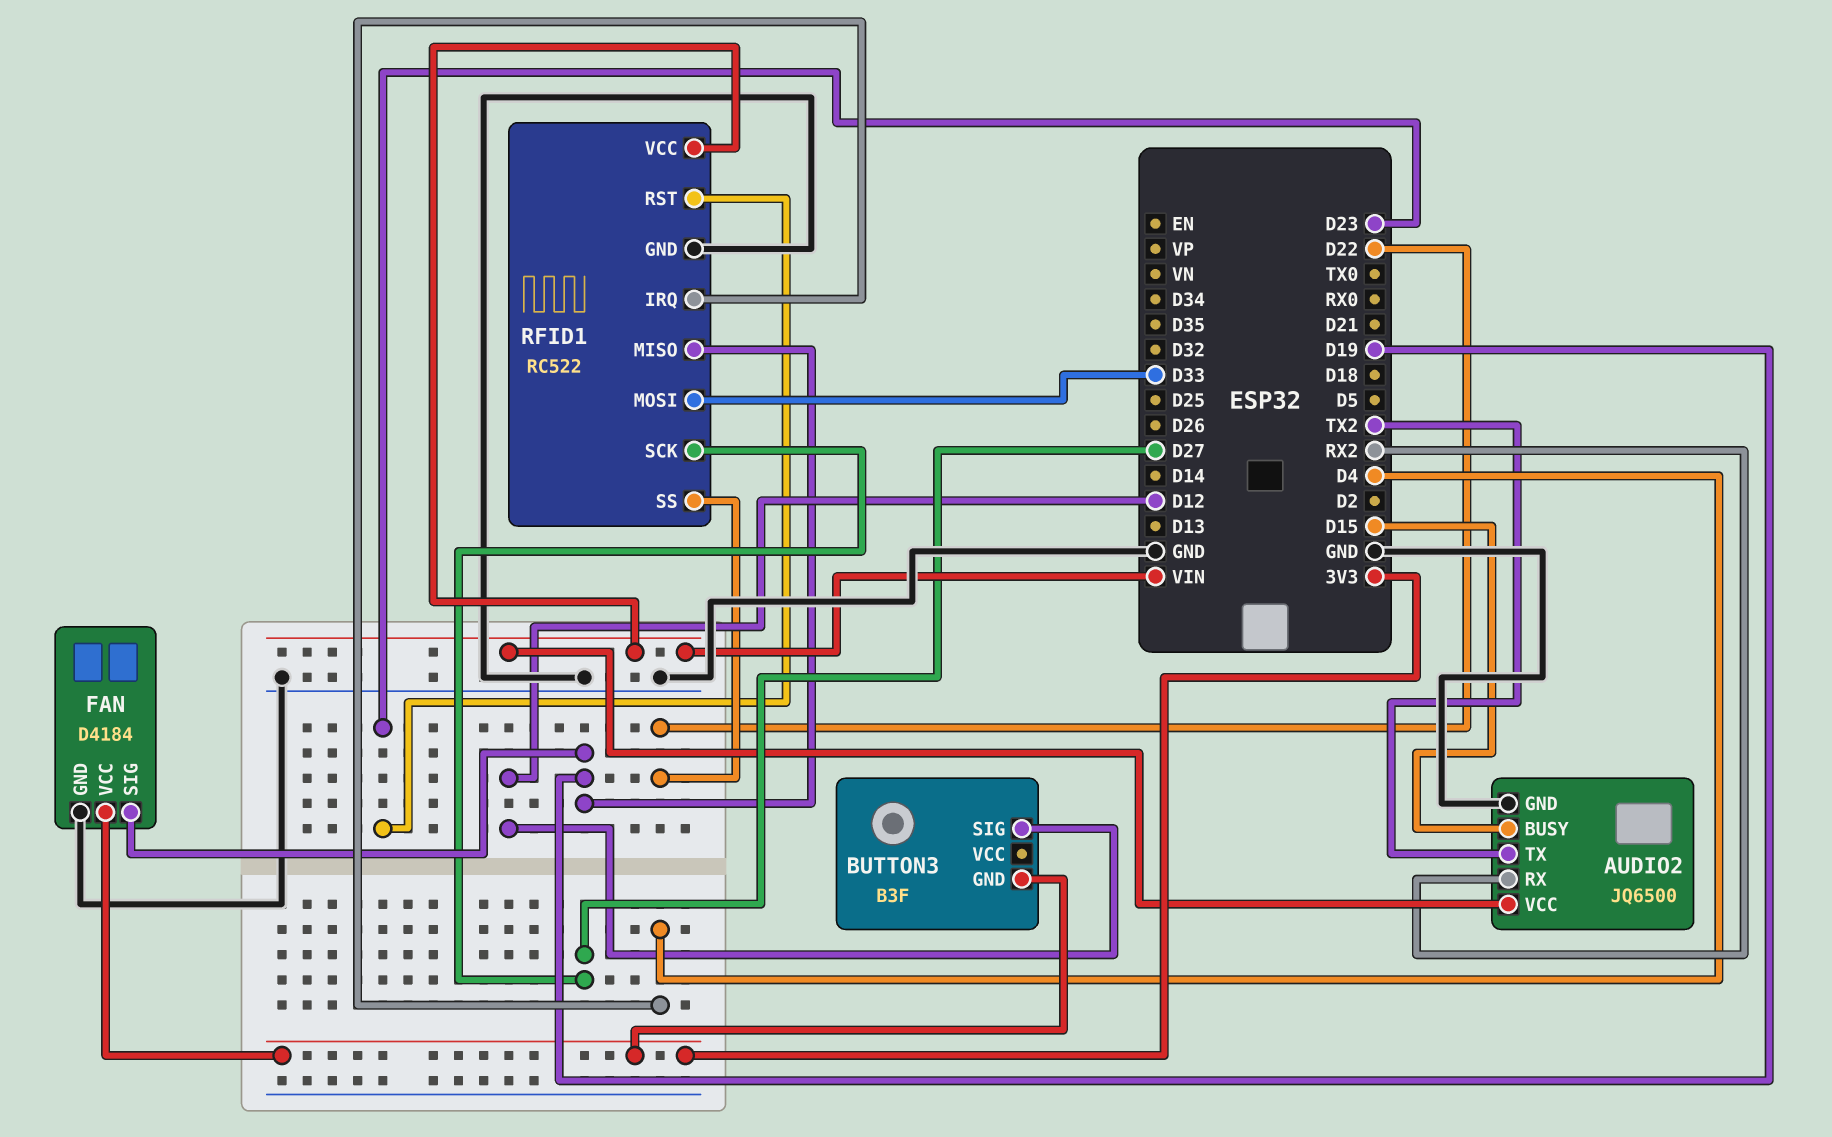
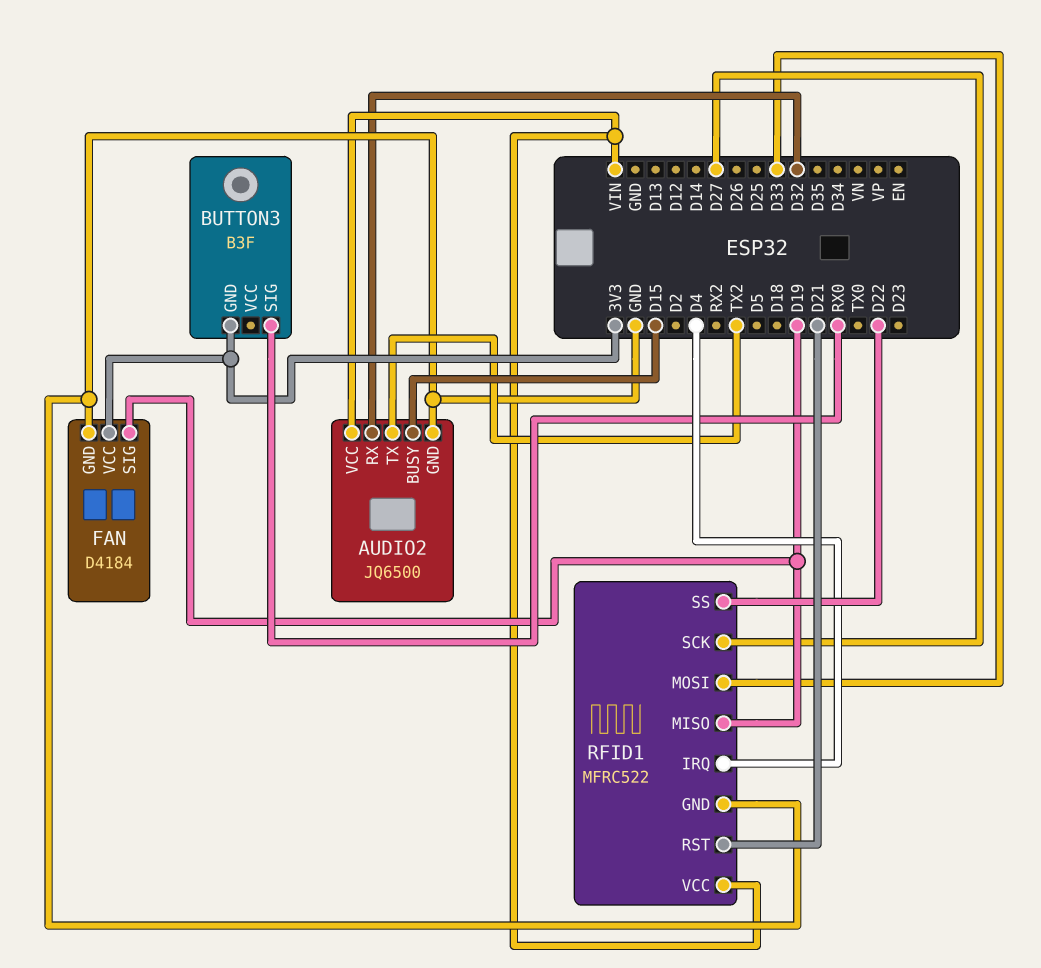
AUDIO2 pin RX: RX2 -> D32
BUTTON3 pin SIG: D12 -> RX0
RFID1: RC522 -> MFRC522
RFID1 pin RST: D23 -> D21

